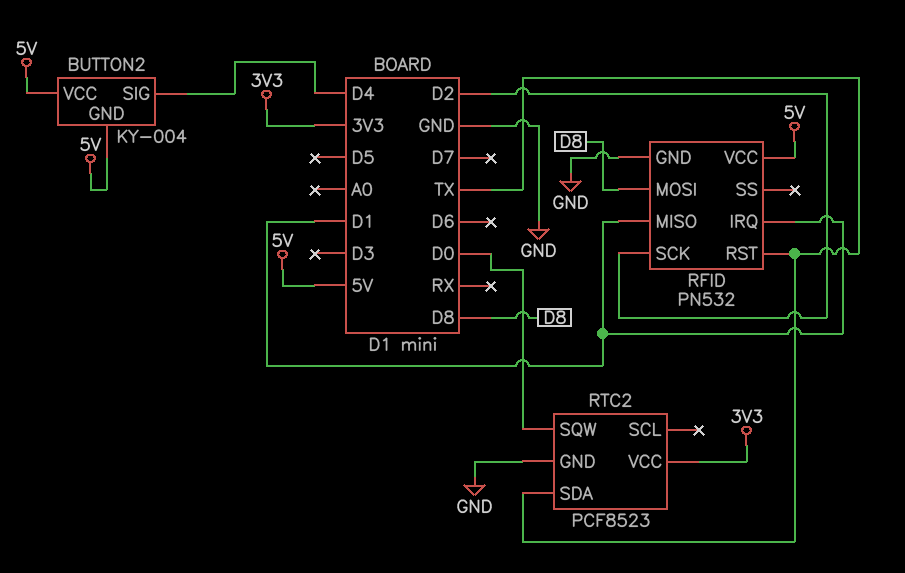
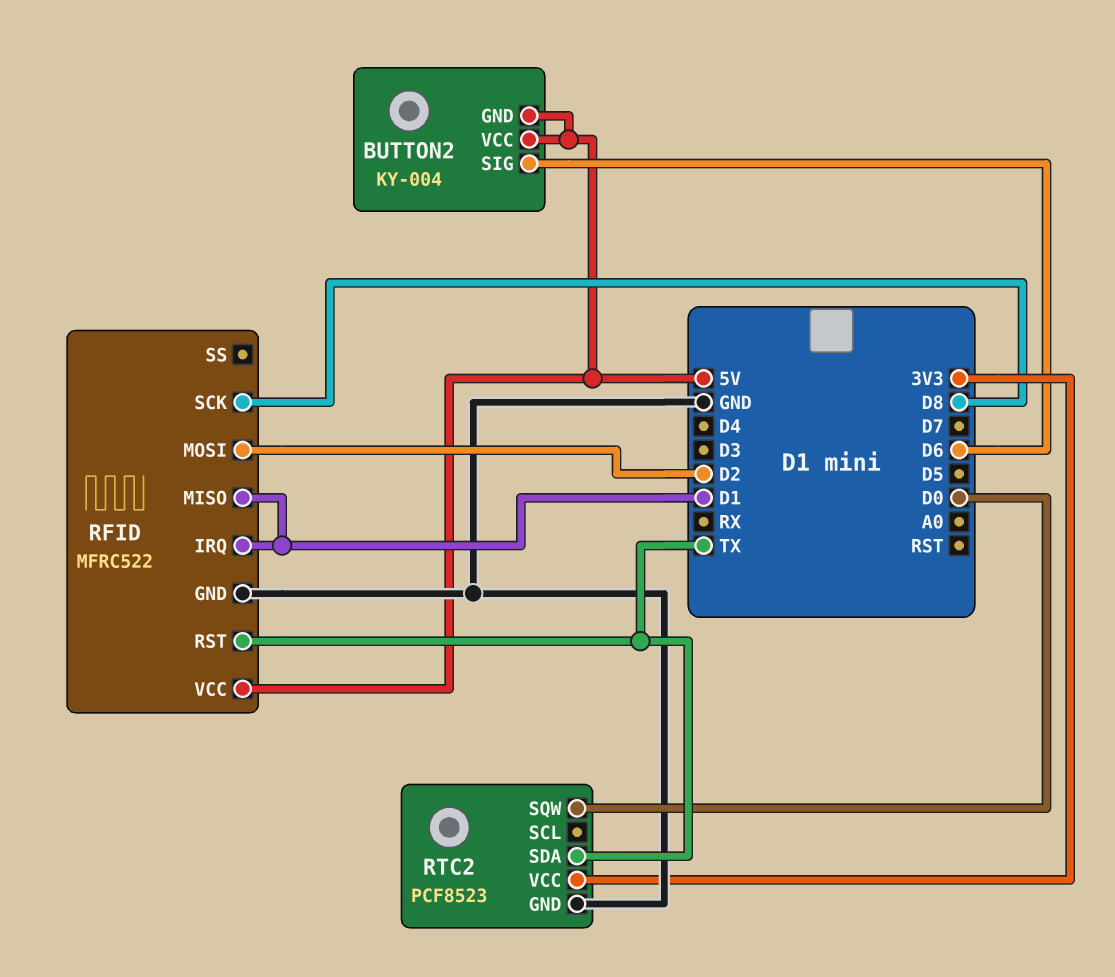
BUTTON2 pin SIG: D4 -> D6
RFID: PN532 -> MFRC522
RFID pin MOSI: D8 -> D2
RFID pin SCK: D2 -> D8

